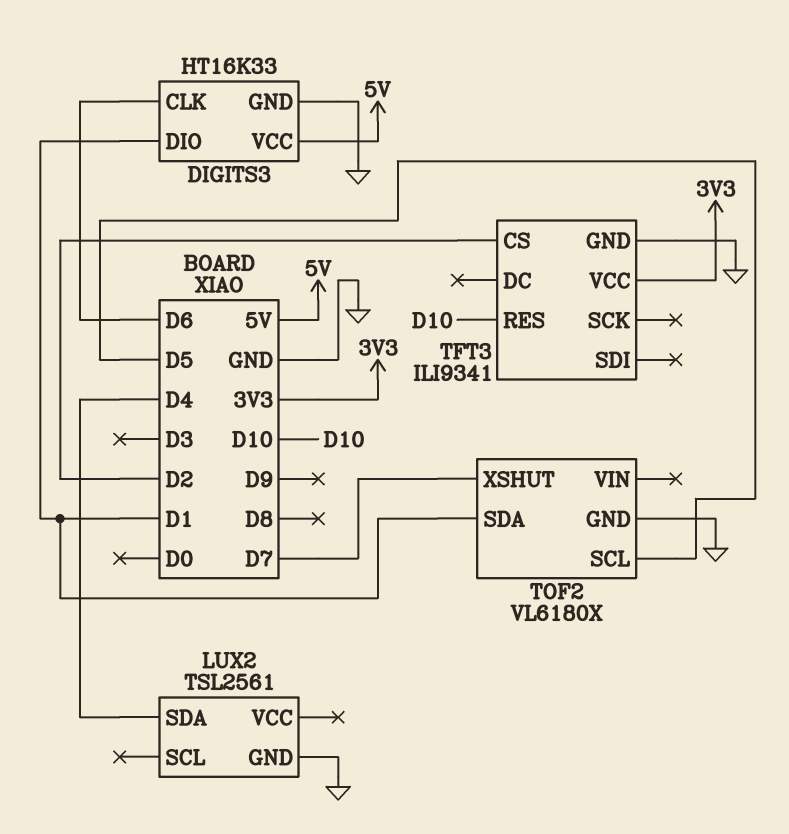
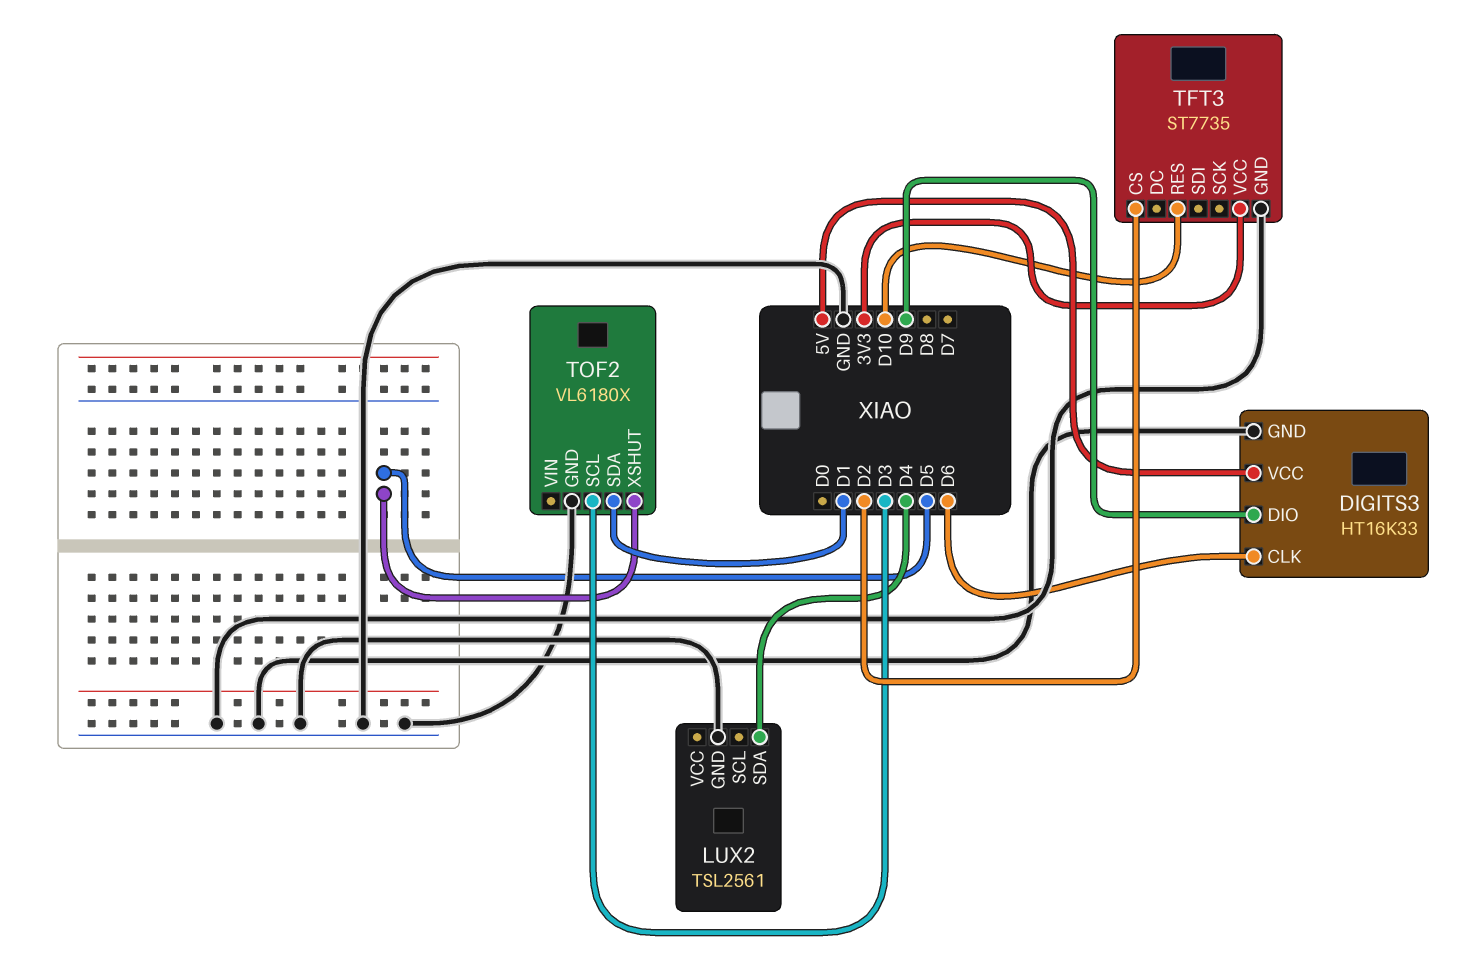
DIGITS3 pin DIO: D1 -> D9
TFT3: ILI9341 -> ST7735
TOF2 pin SCL: D5 -> D3
TOF2 pin XSHUT: D7 -> D5

